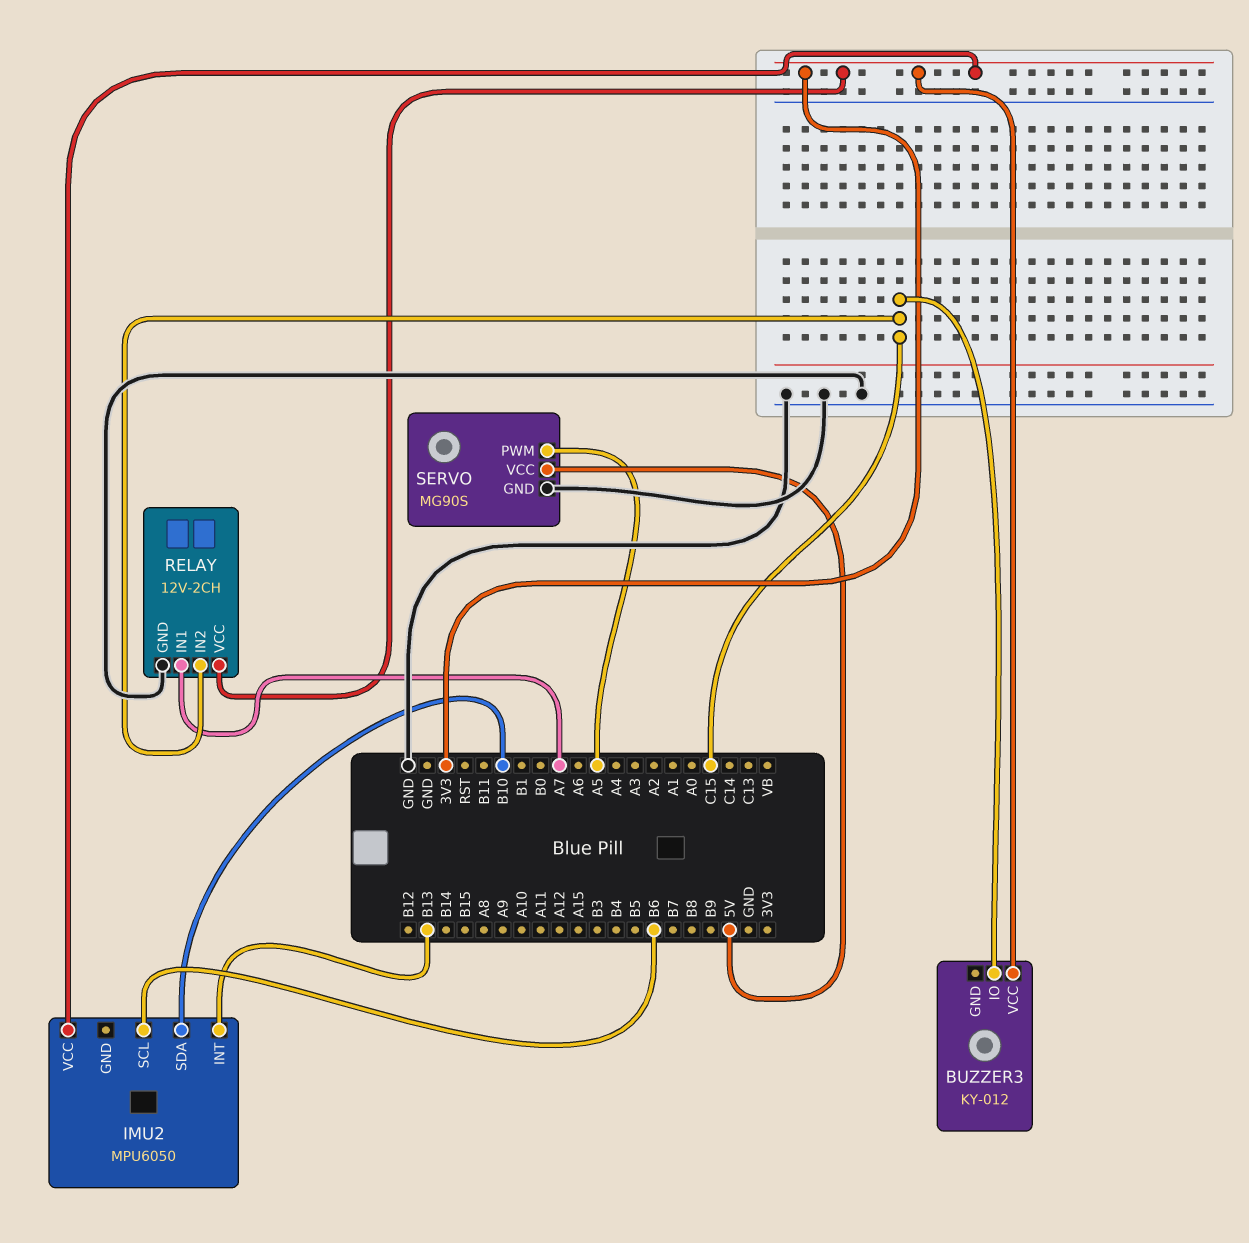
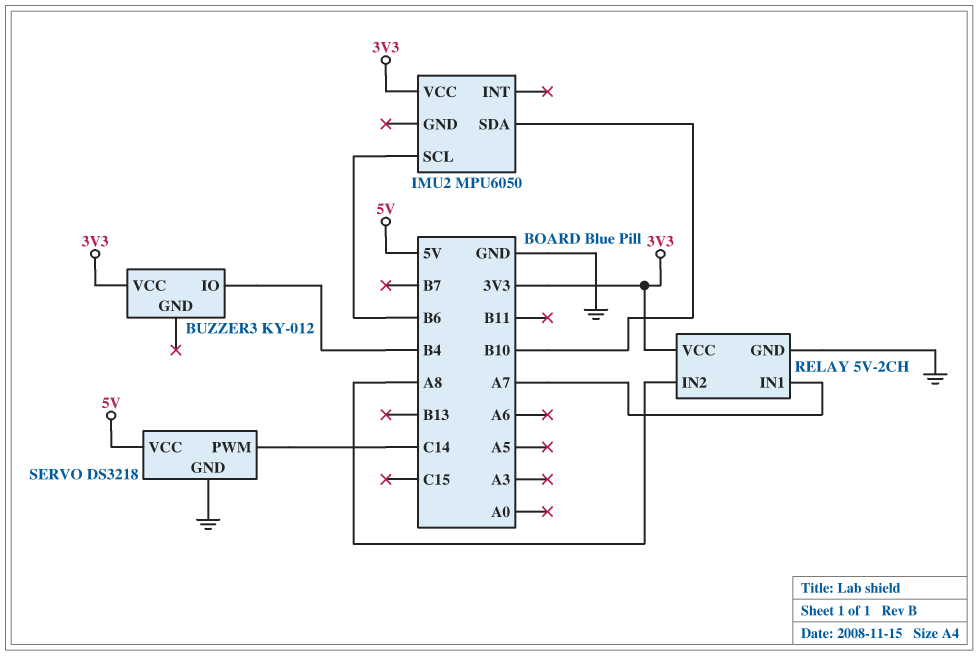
BUZZER3 pin IO: C15 -> B4
IMU2 pin INT: B13 -> none
RELAY: 12V-2CH -> 5V-2CH
RELAY pin IN2: C15 -> A8
SERVO: MG90S -> DS3218
SERVO pin PWM: A5 -> C14

